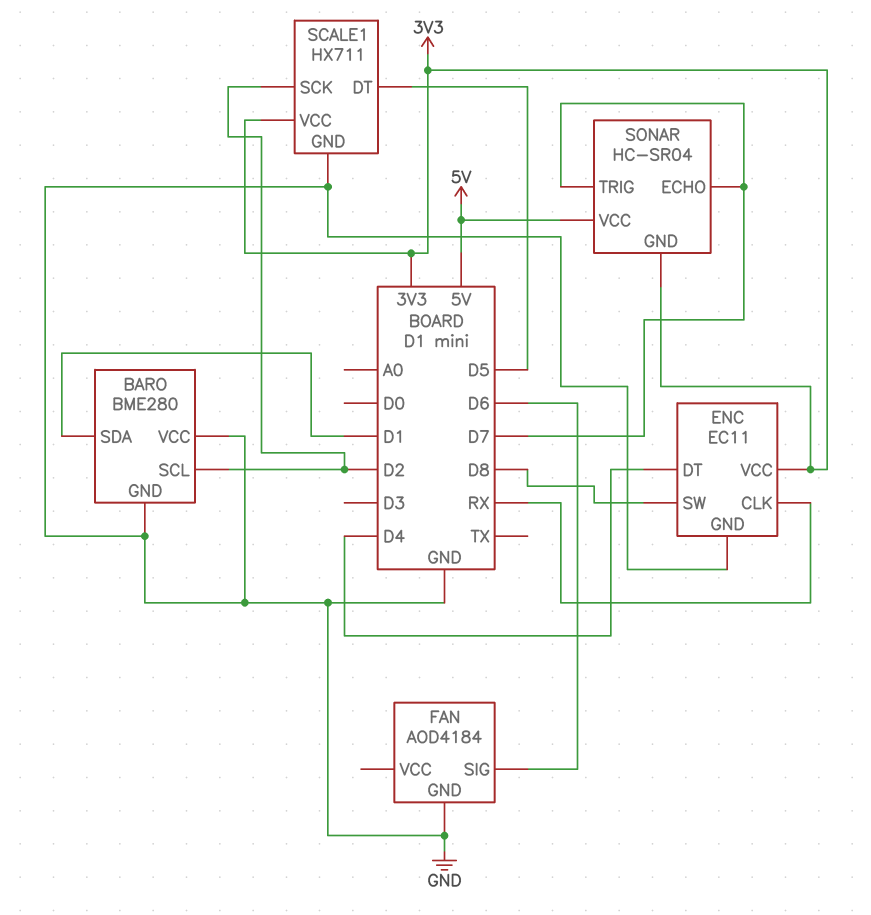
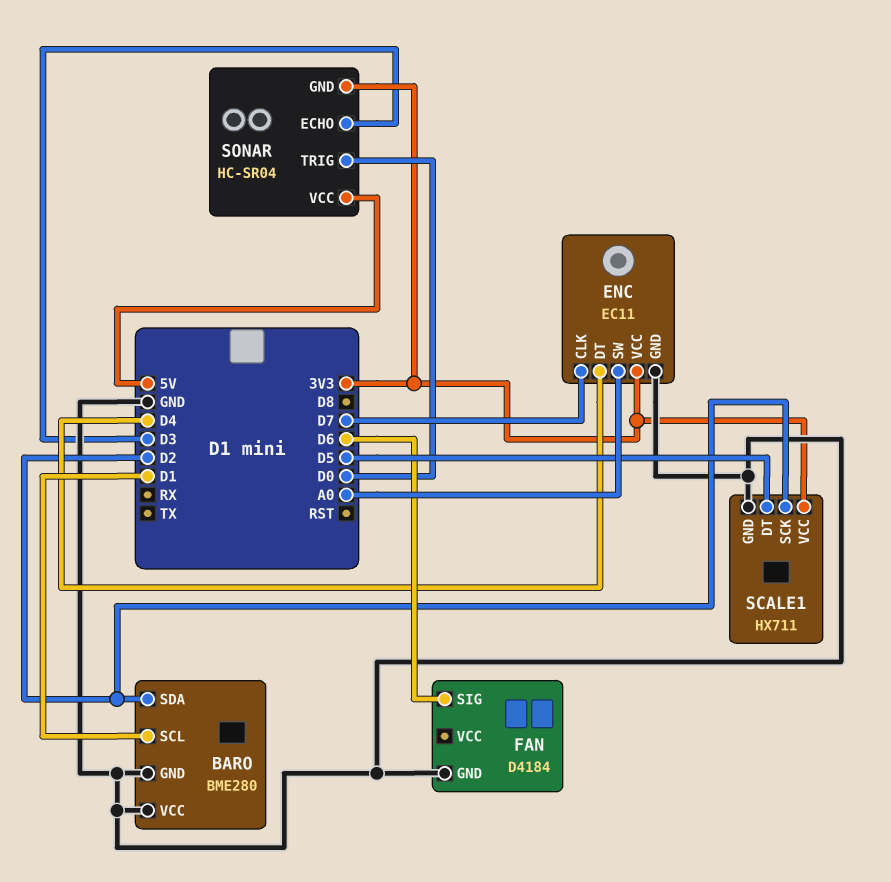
BARO pin SCL: D2 -> D1
BARO pin SDA: D1 -> D2
ENC pin CLK: RX -> D7
ENC pin SW: D8 -> A0
FAN: AOD4184 -> D4184
SONAR pin ECHO: D7 -> D3
SONAR pin TRIG: D7 -> D0

